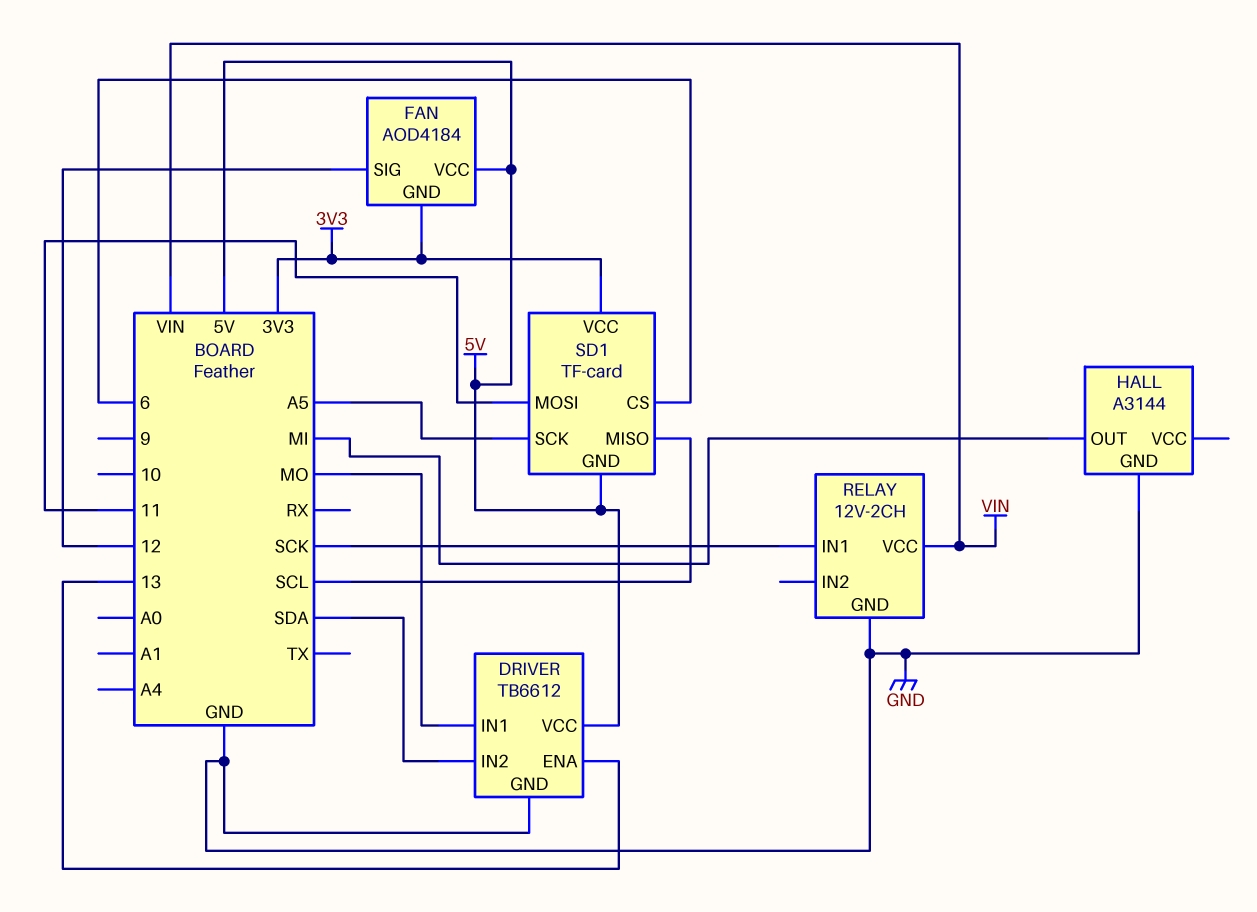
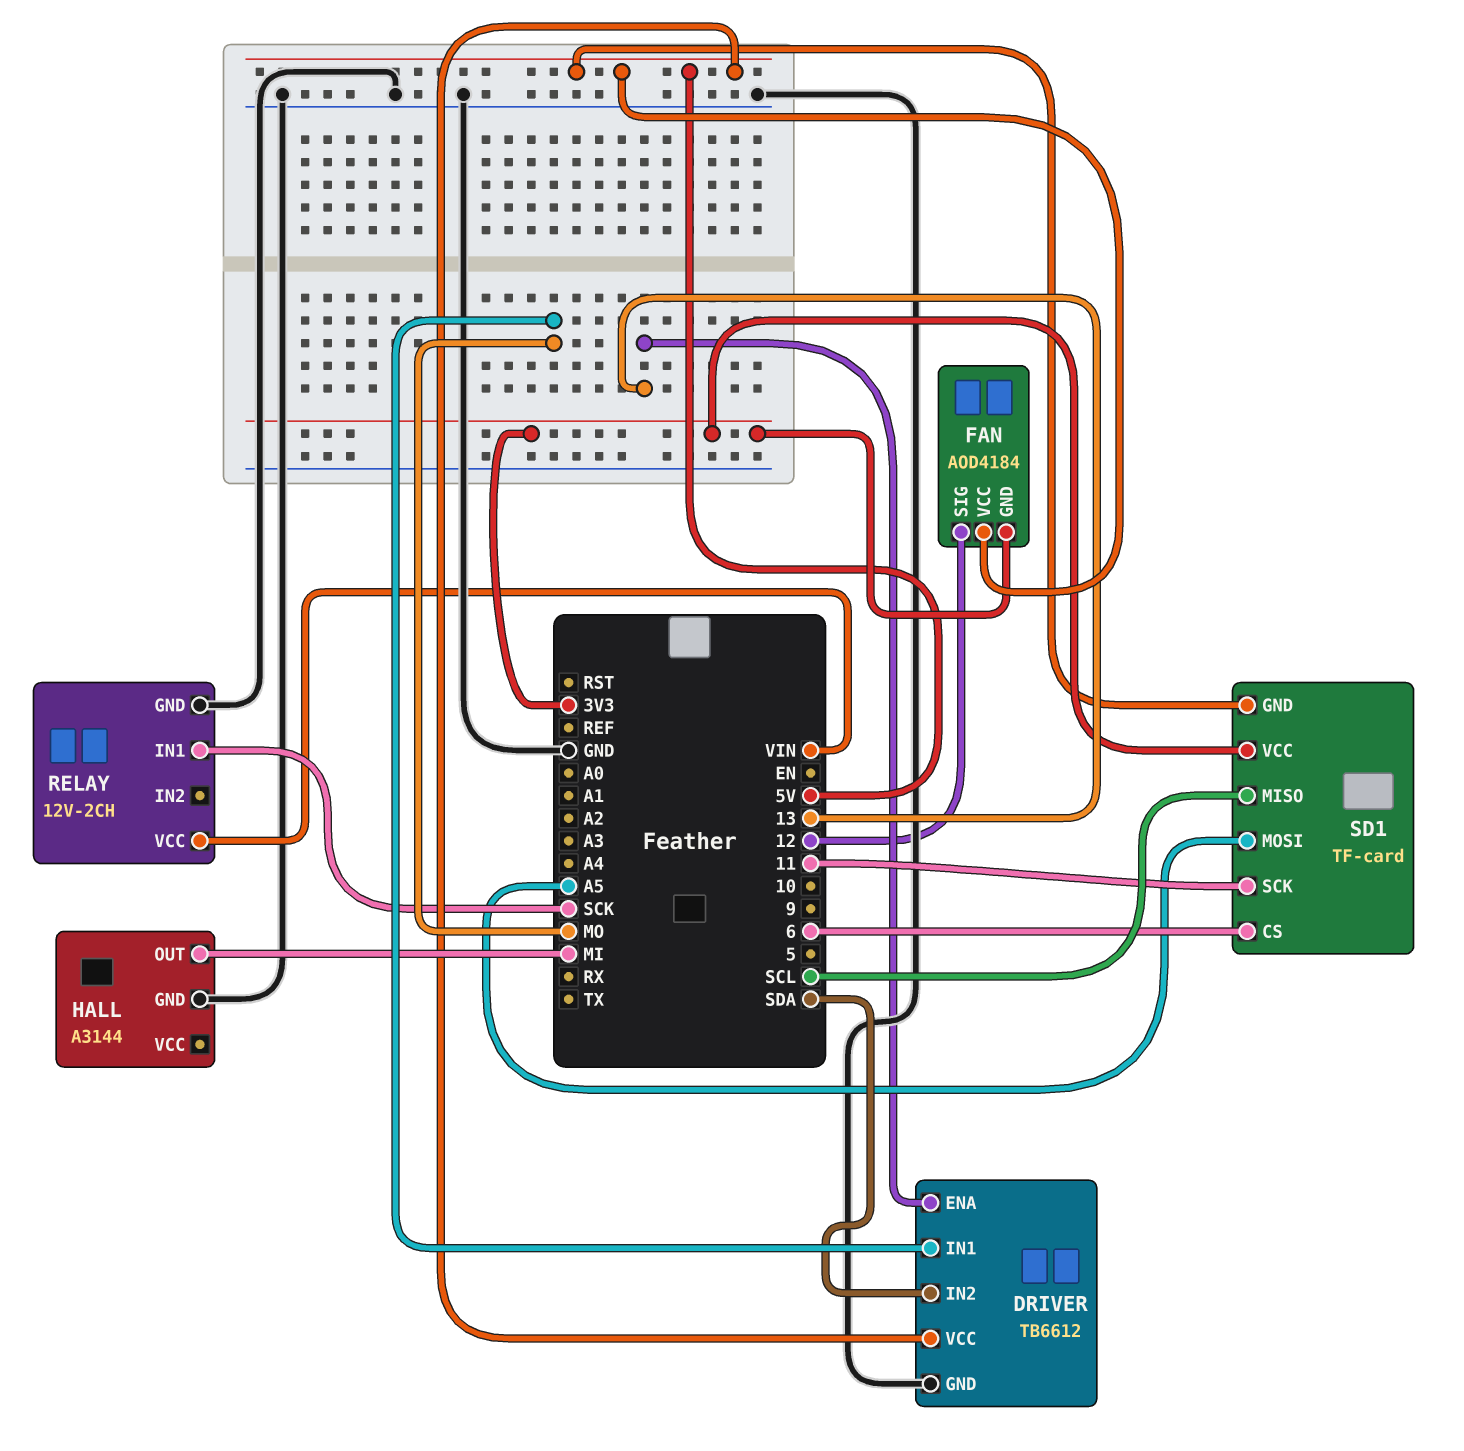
SD1 pin MOSI: 11 -> A5
SD1 pin SCK: A5 -> 11

